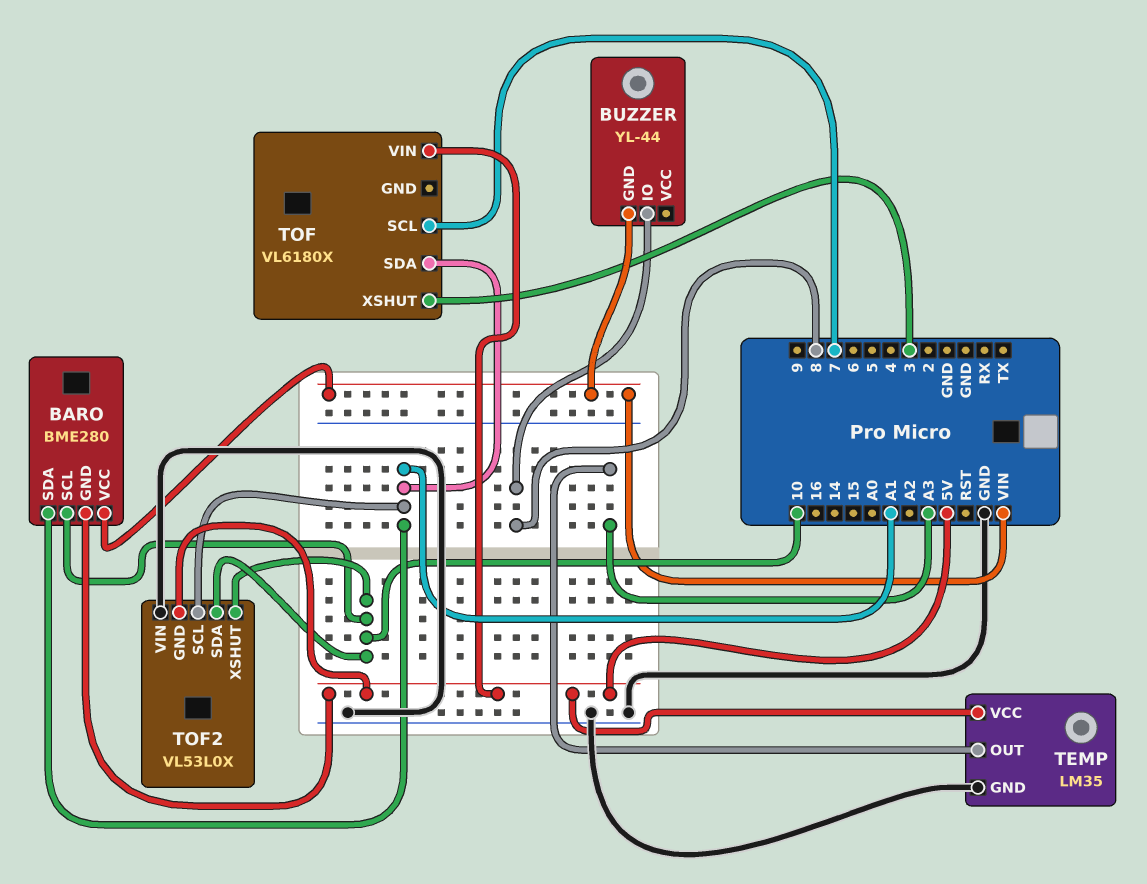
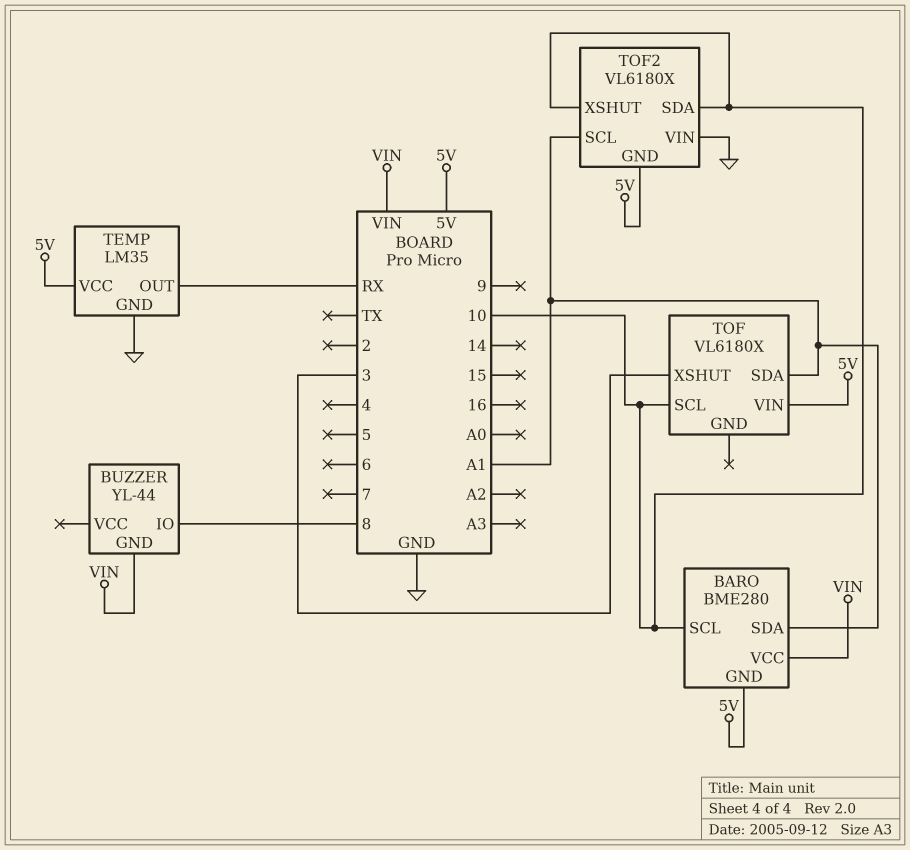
TEMP pin OUT: A3 -> RX
TOF pin SCL: 7 -> 10
TOF2: VL53L0X -> VL6180X

